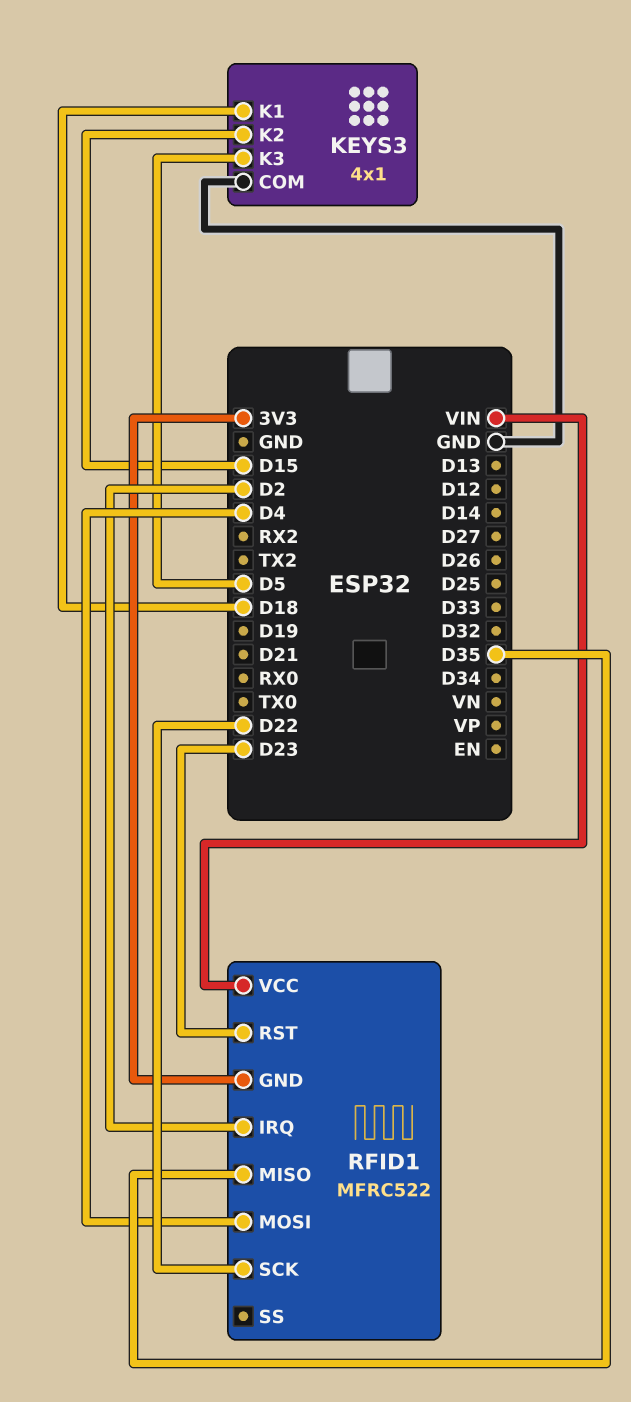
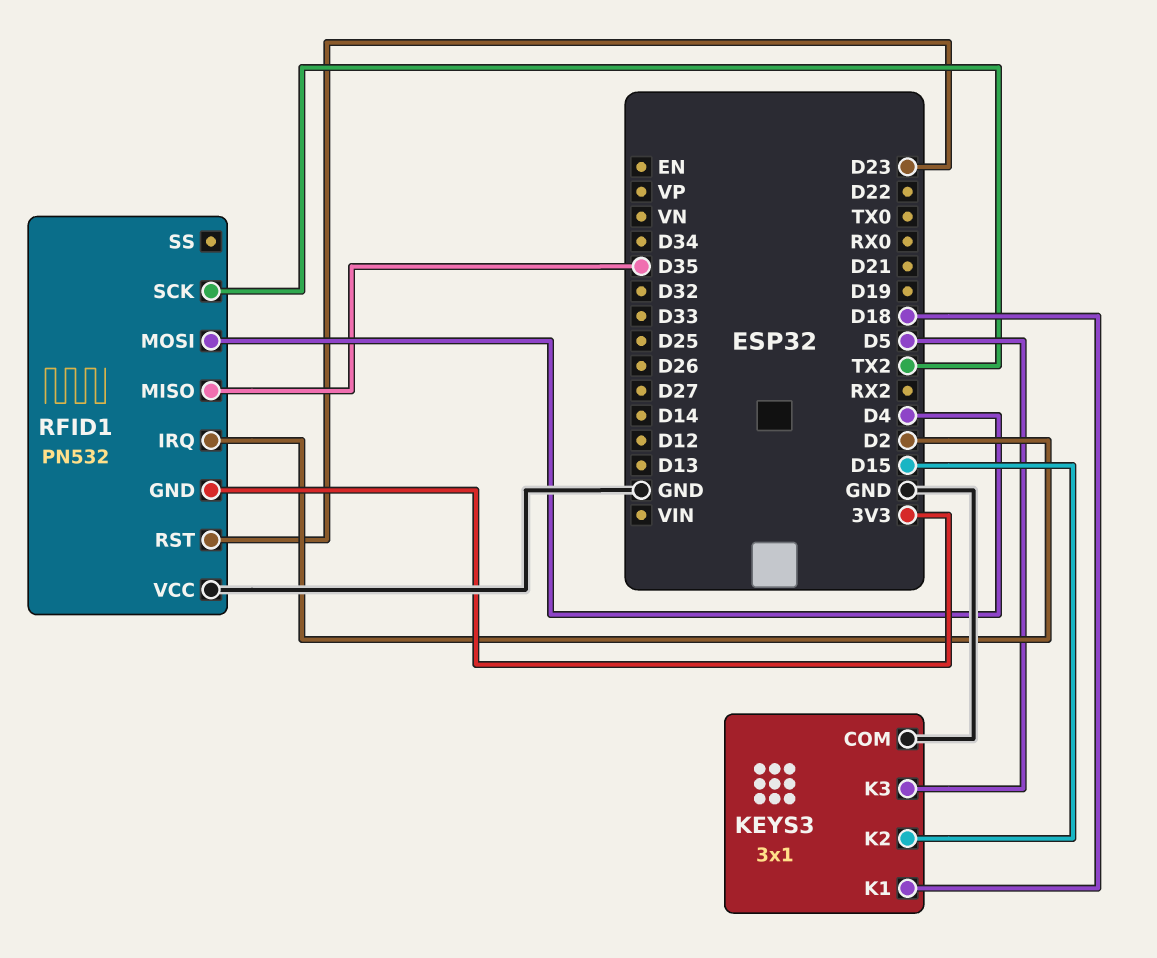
KEYS3: 4x1 -> 3x1
RFID1: MFRC522 -> PN532
RFID1 pin SCK: D22 -> TX2
RFID1 pin VCC: VIN -> GND

